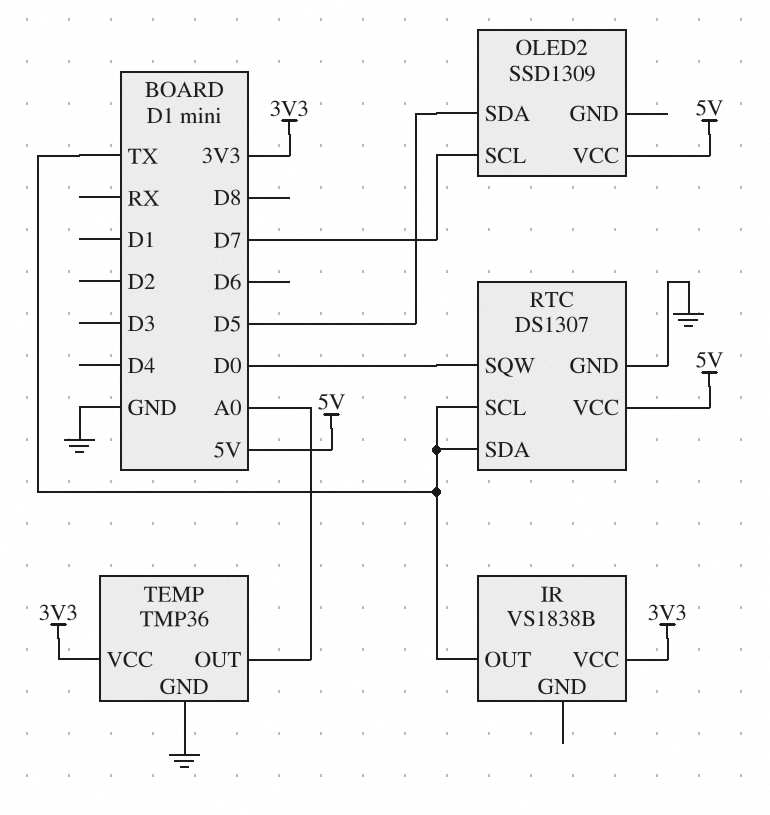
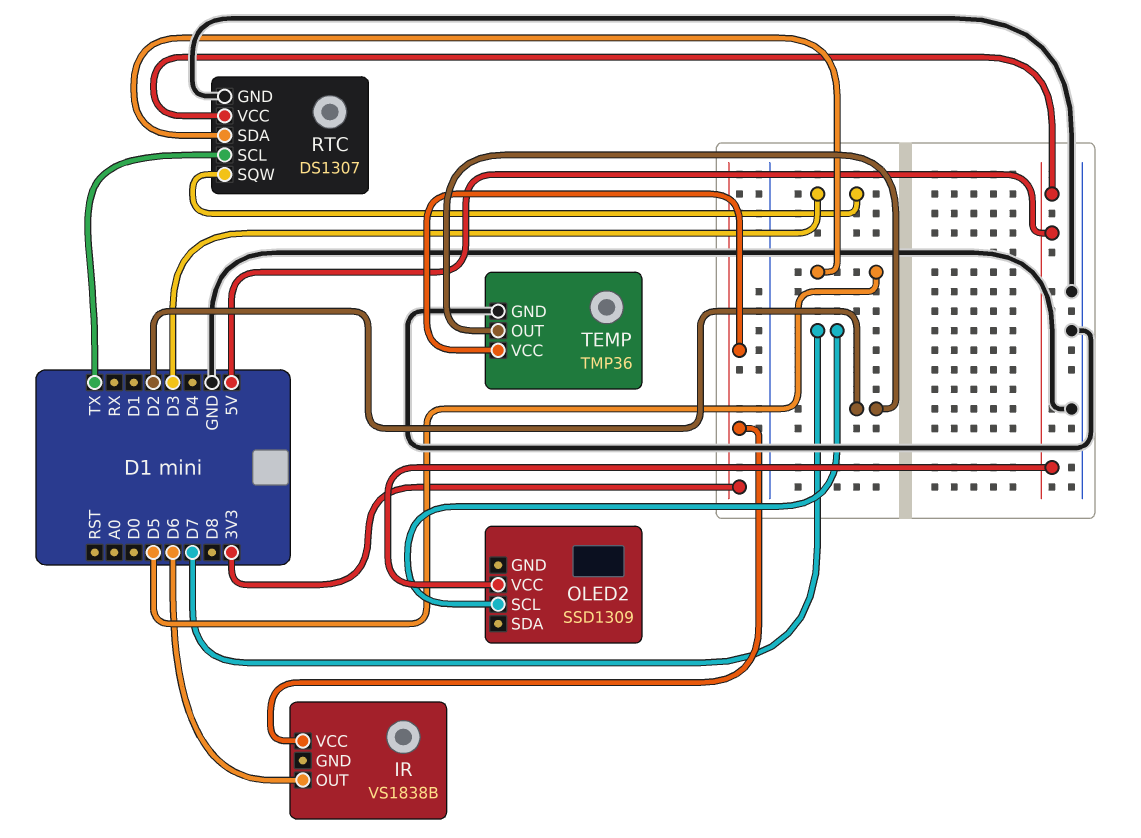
IR pin OUT: TX -> D6
OLED2 pin SDA: D5 -> none
RTC pin SDA: TX -> D5
RTC pin SQW: D0 -> D3
TEMP pin OUT: A0 -> D2

